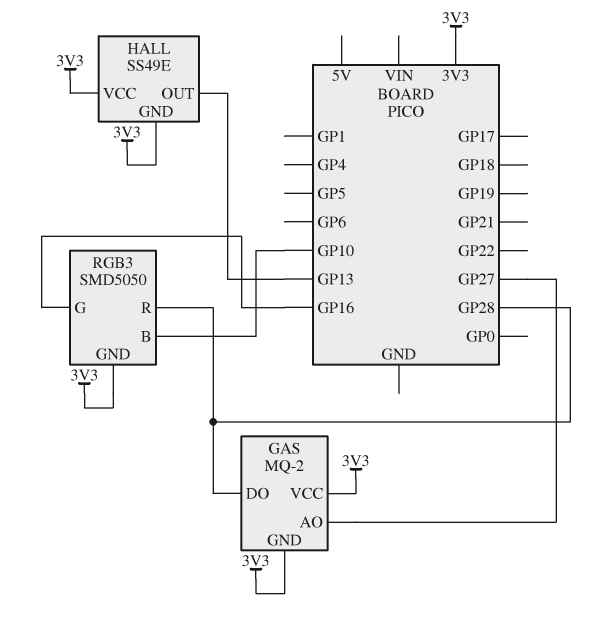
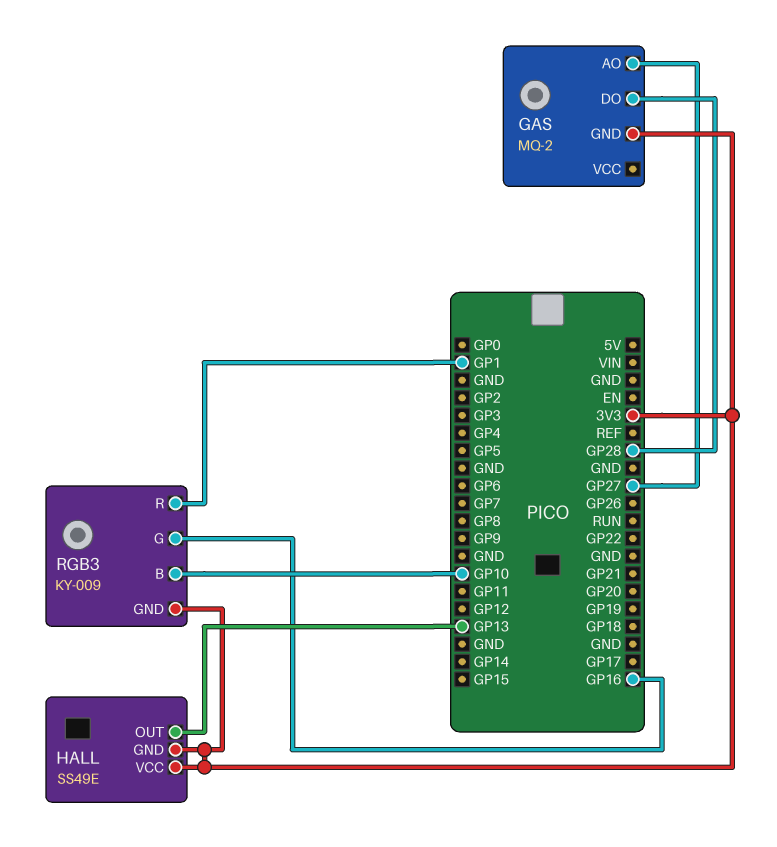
GAS pin VCC: 3V3 -> none
RGB3: SMD5050 -> KY-009
RGB3 pin R: GP28 -> GP1

